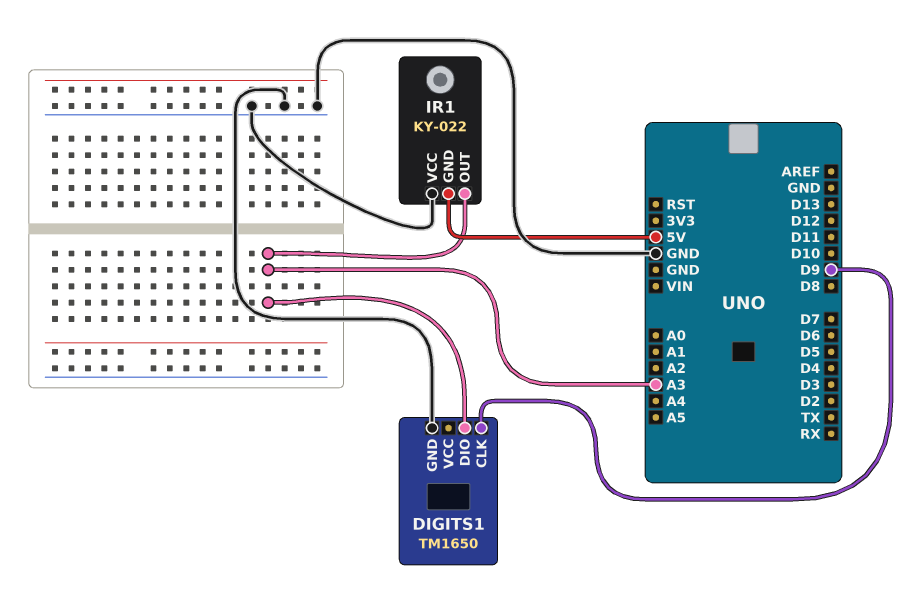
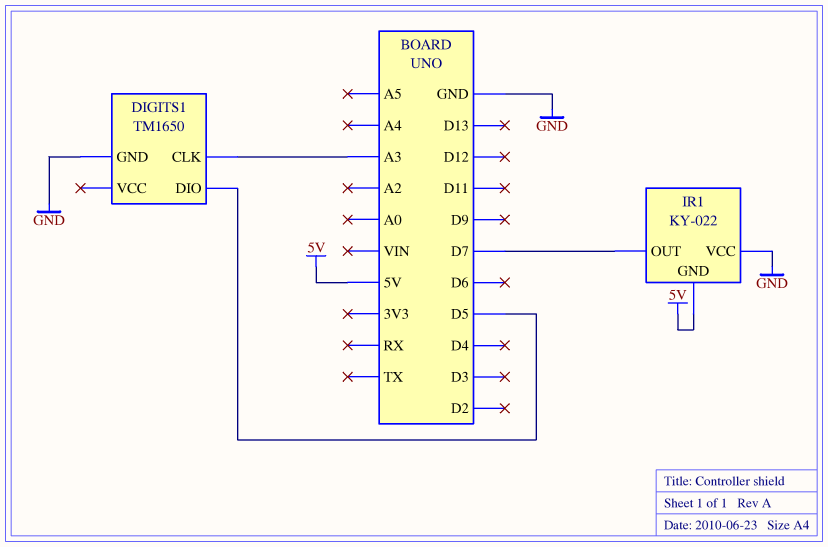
DIGITS1 pin CLK: D9 -> A3
DIGITS1 pin DIO: A3 -> D5
IR1 pin OUT: A3 -> D7

